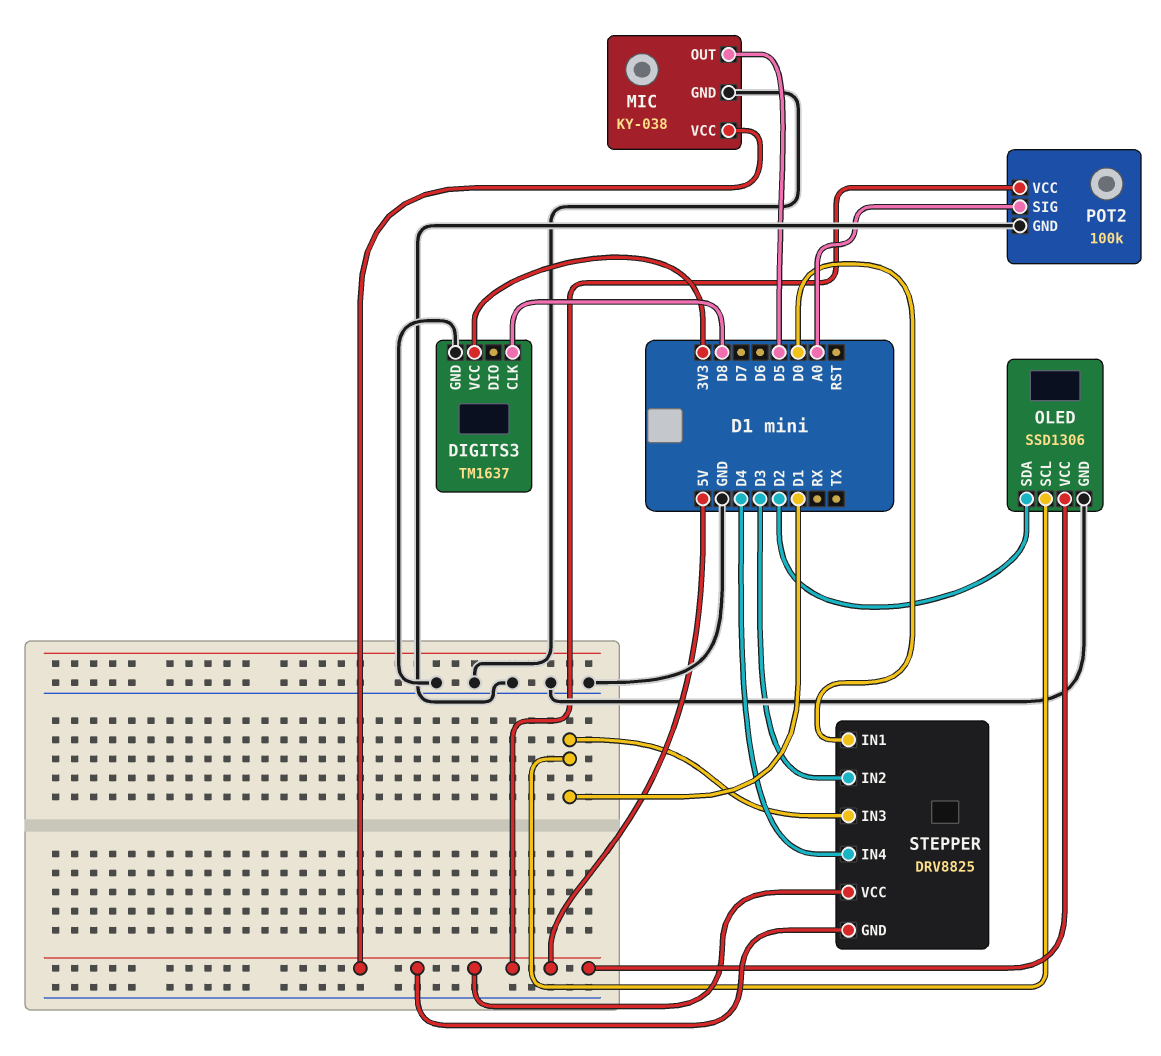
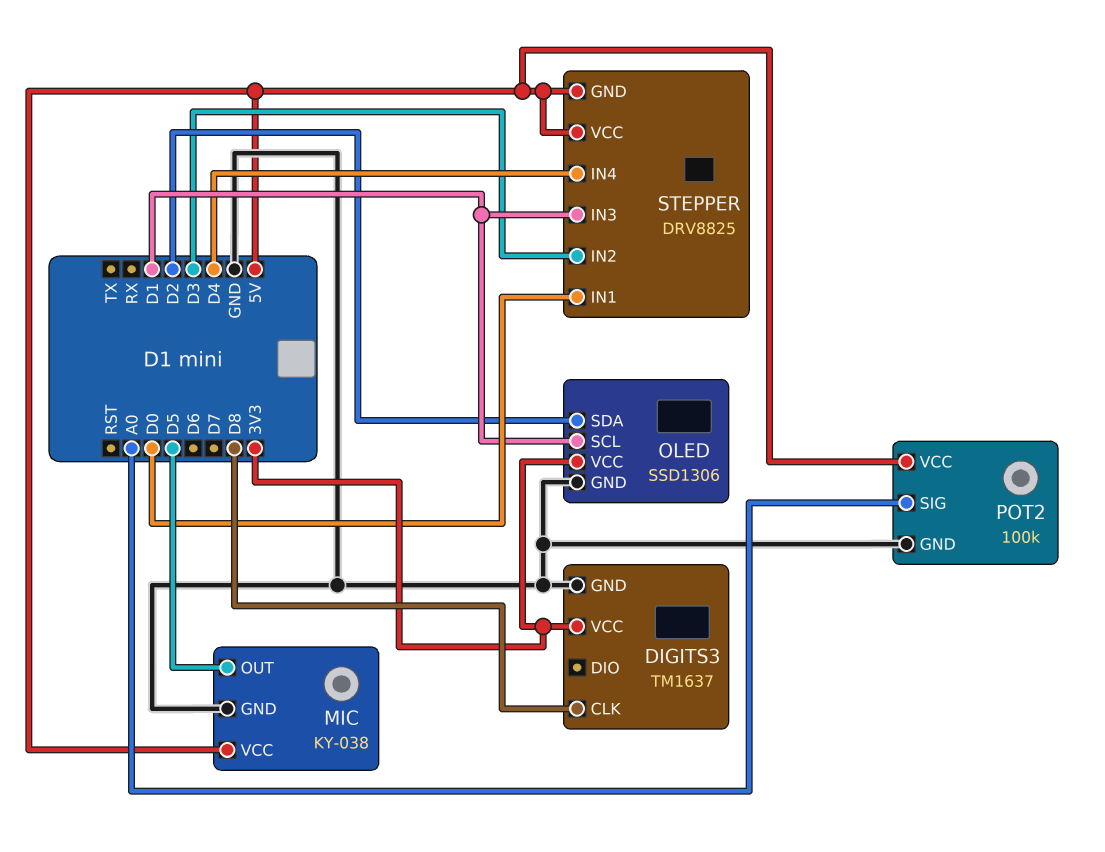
OLED pin VCC: 5V -> 3V3

